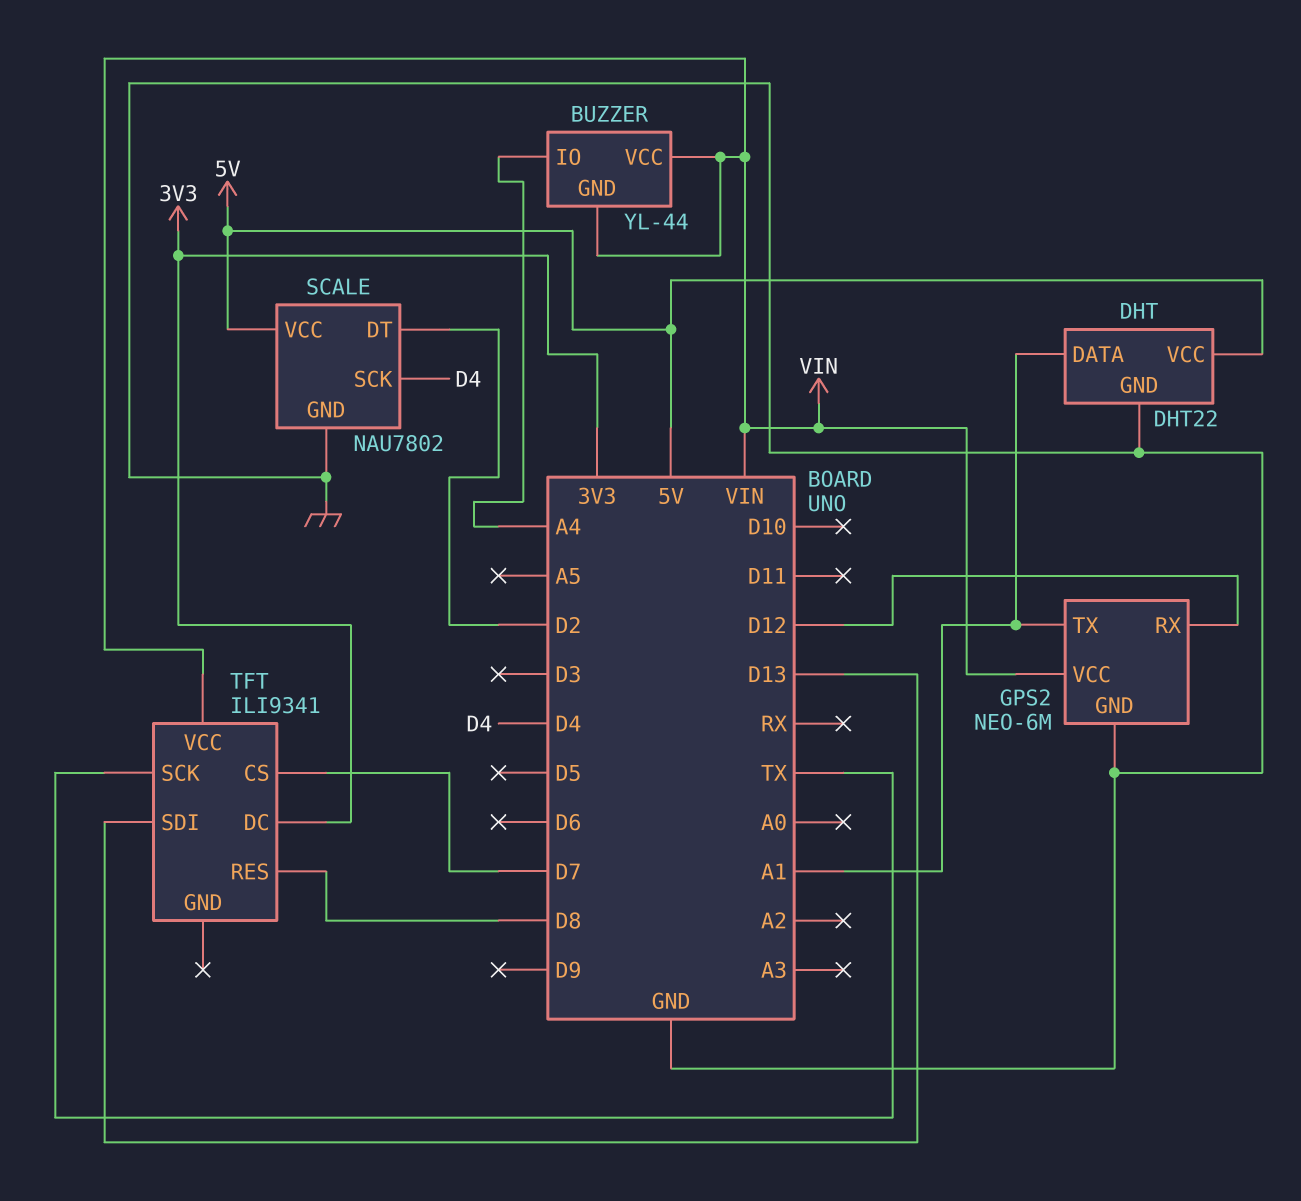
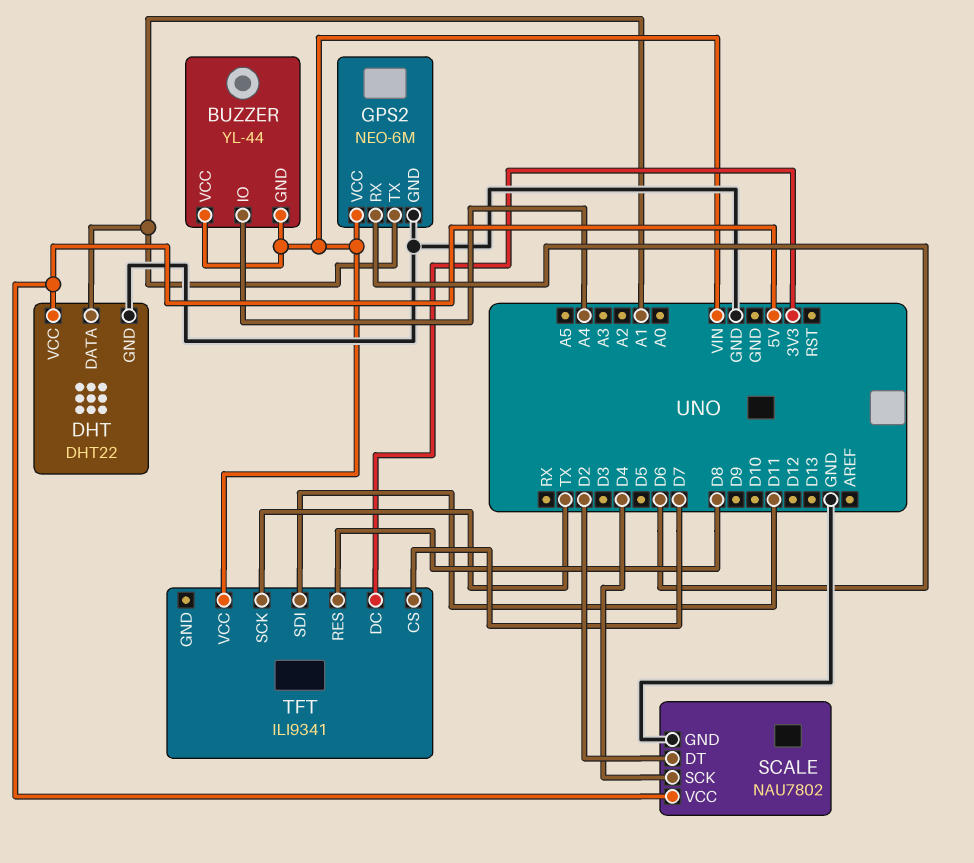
GPS2 pin RX: D12 -> D6
TFT pin SDI: D13 -> D11

